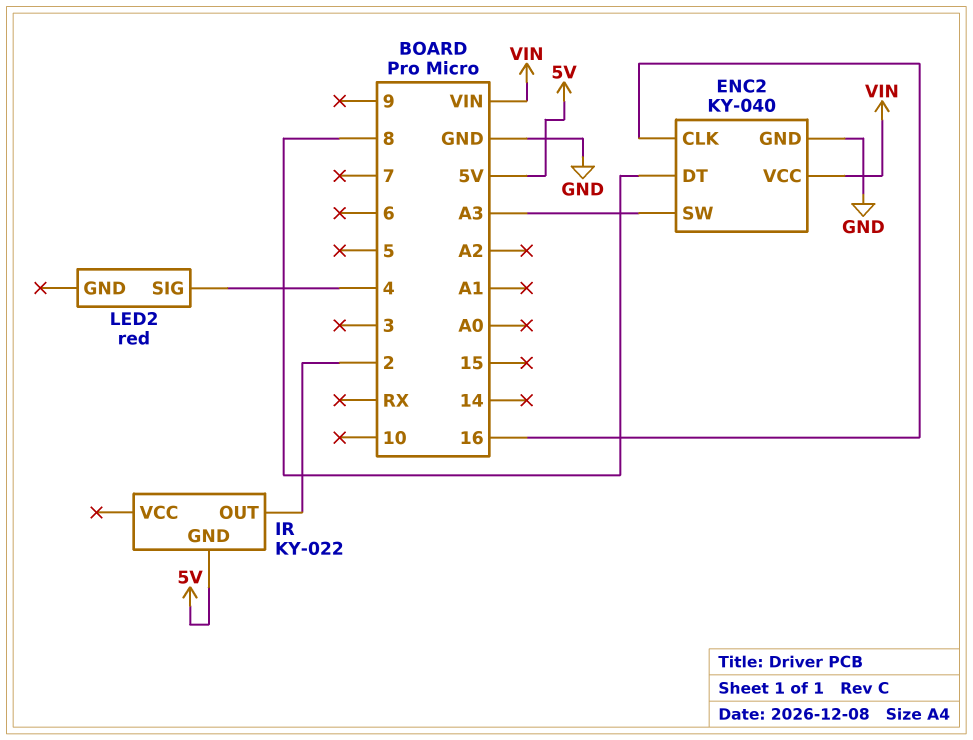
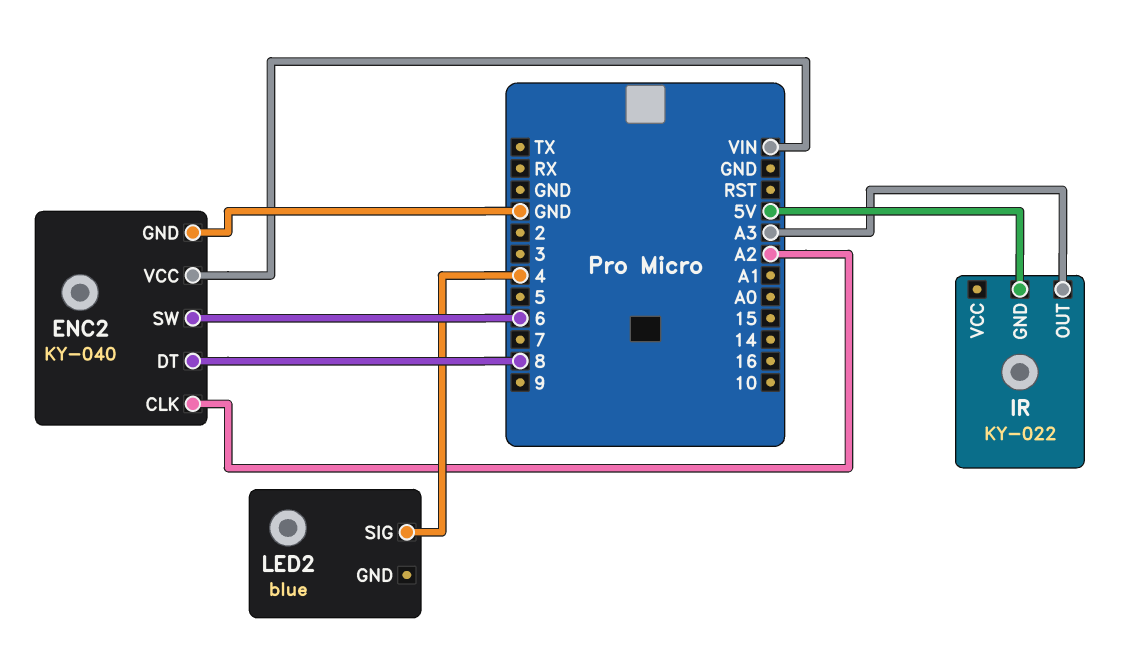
ENC2 pin CLK: 16 -> A2
ENC2 pin SW: A3 -> 6
IR pin OUT: 2 -> A3
LED2: red -> blue

